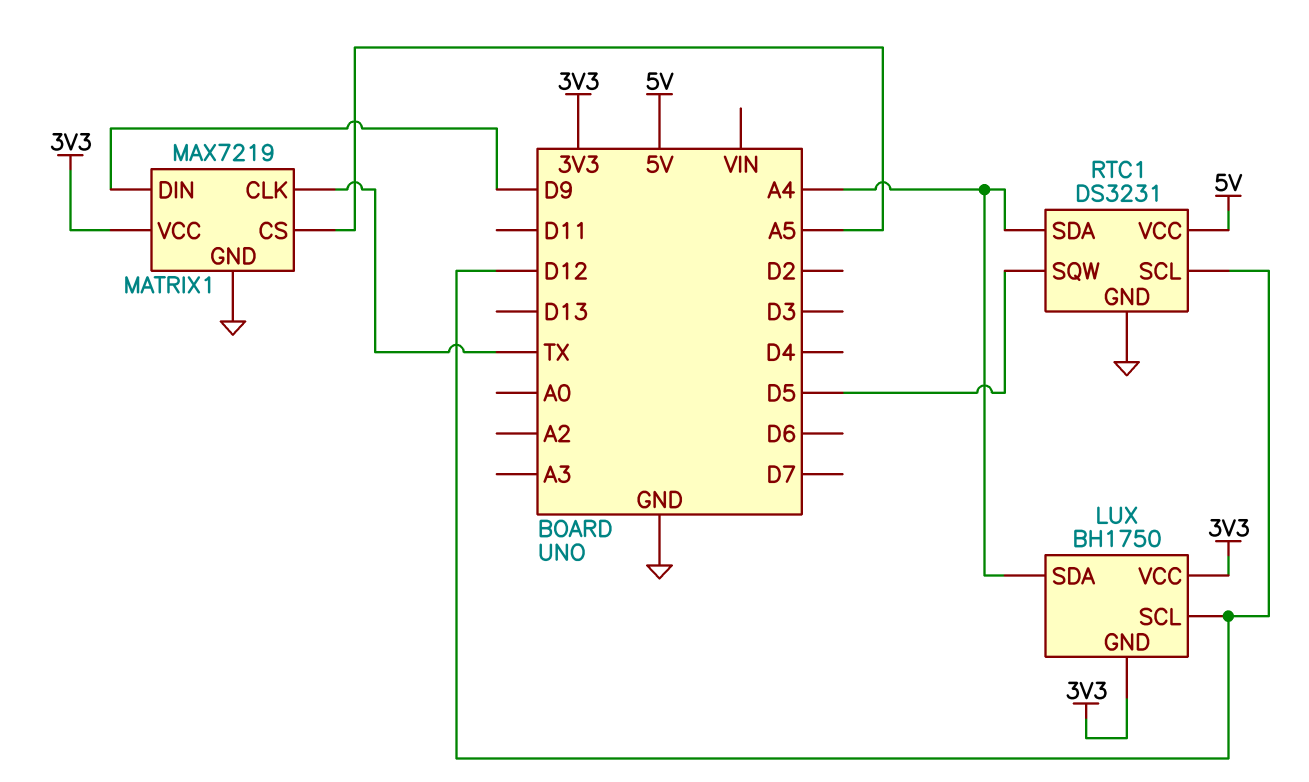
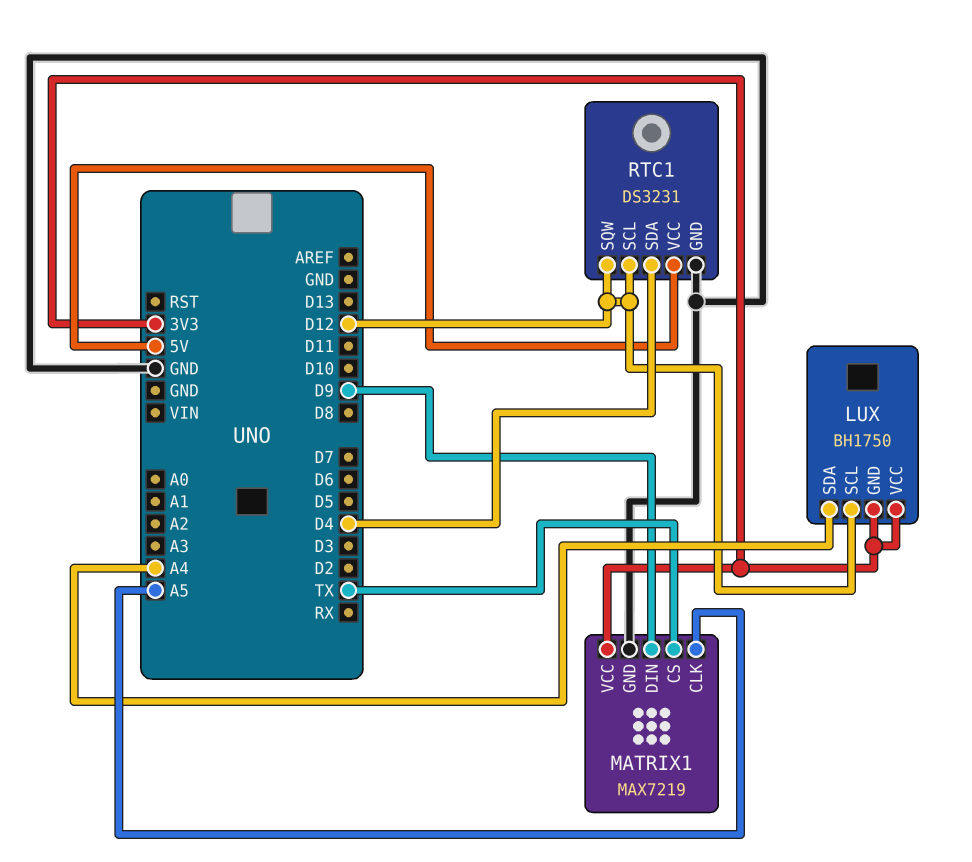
MATRIX1 pin CLK: TX -> A5
MATRIX1 pin CS: A5 -> TX
RTC1 pin SDA: A4 -> D4
RTC1 pin SQW: D5 -> D12

